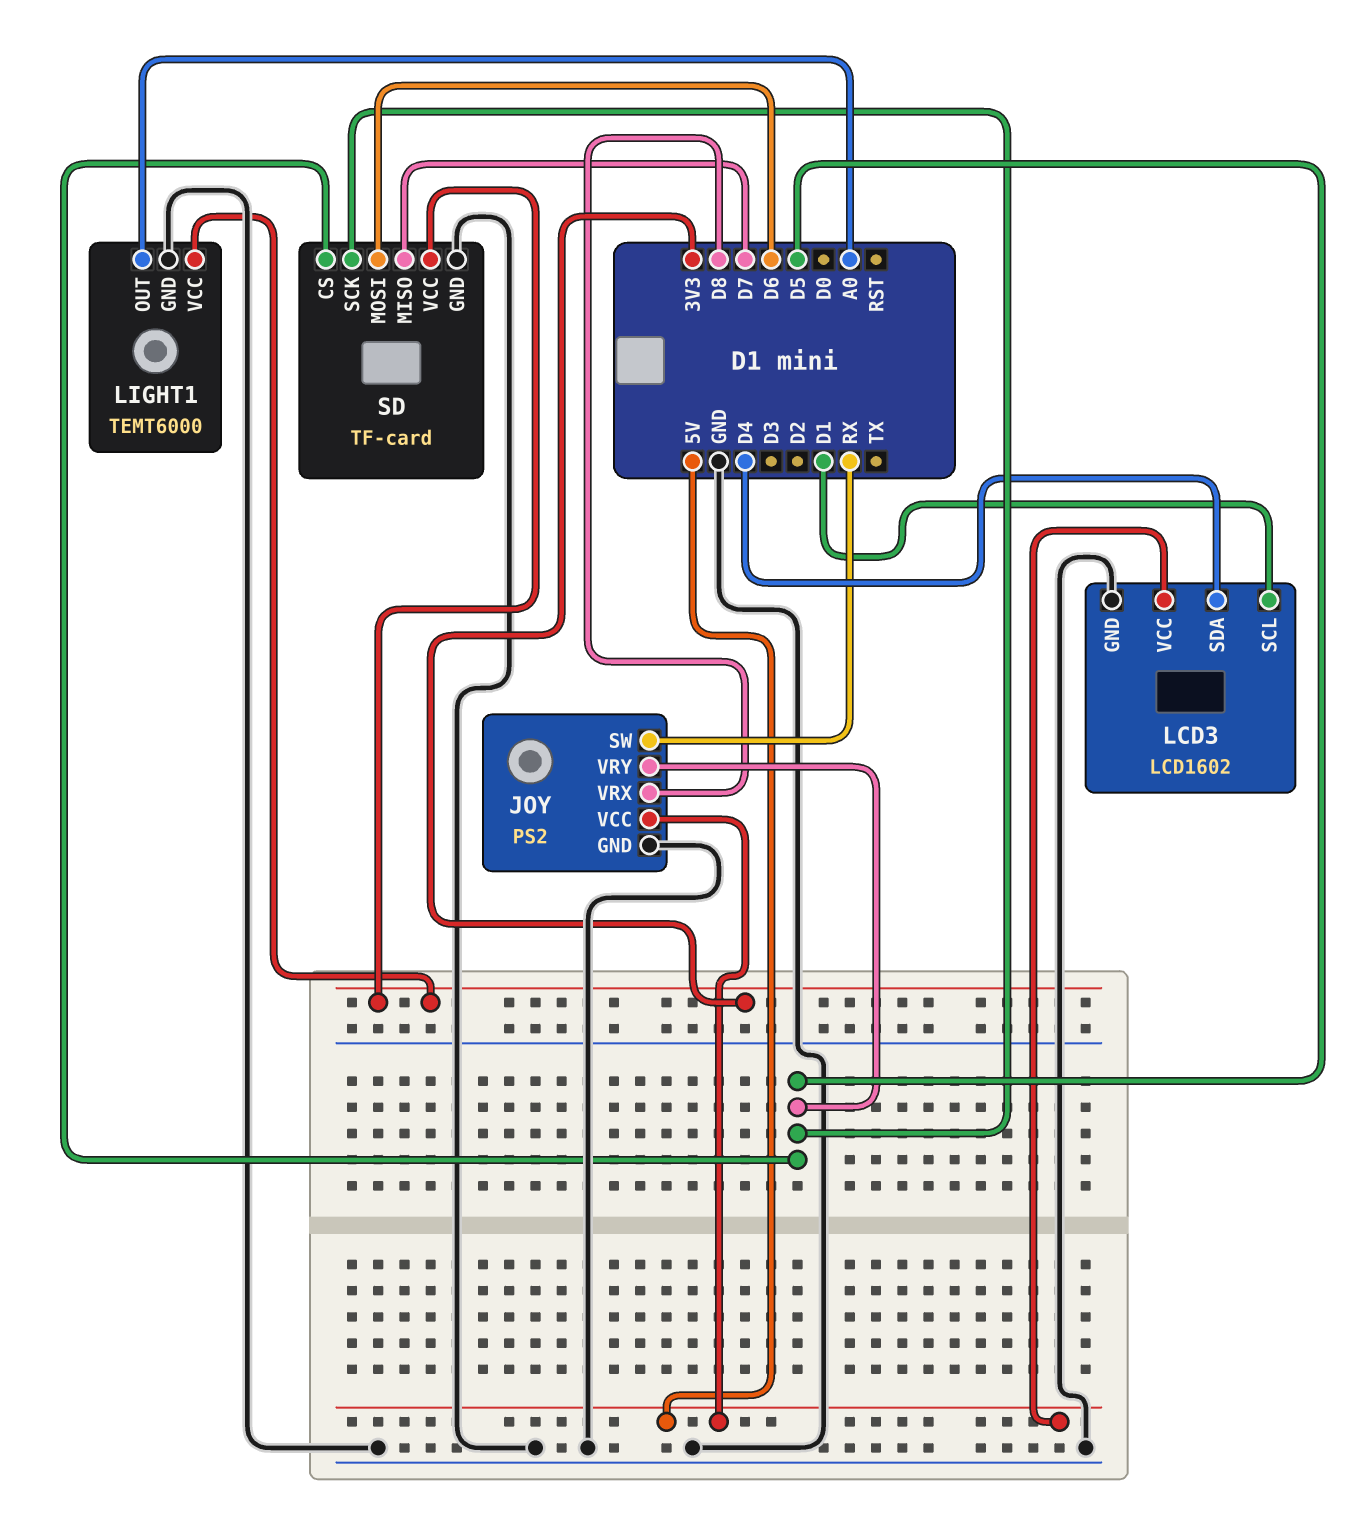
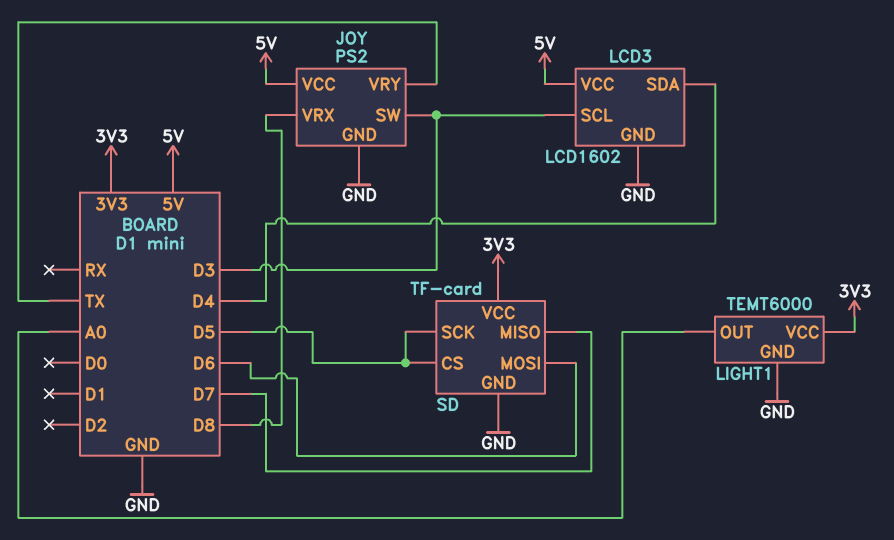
JOY pin SW: RX -> D3
JOY pin VRY: D5 -> TX
LCD3 pin SCL: D1 -> D3

